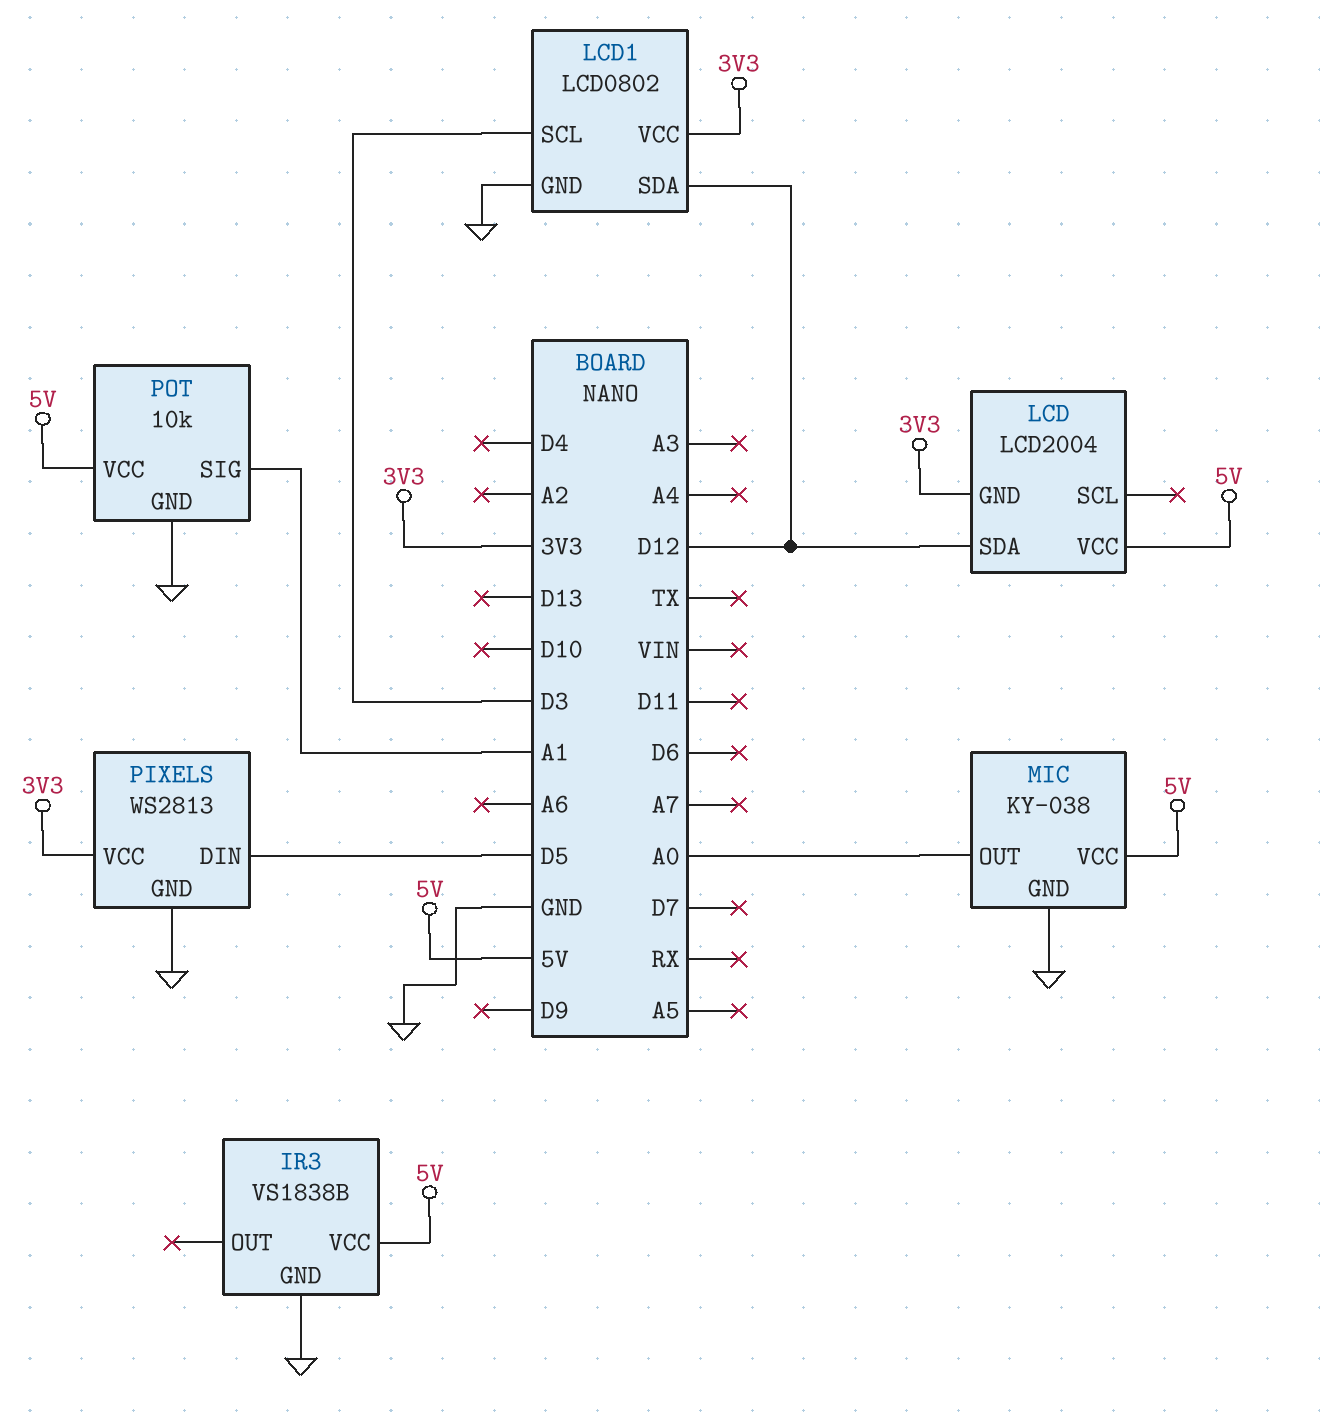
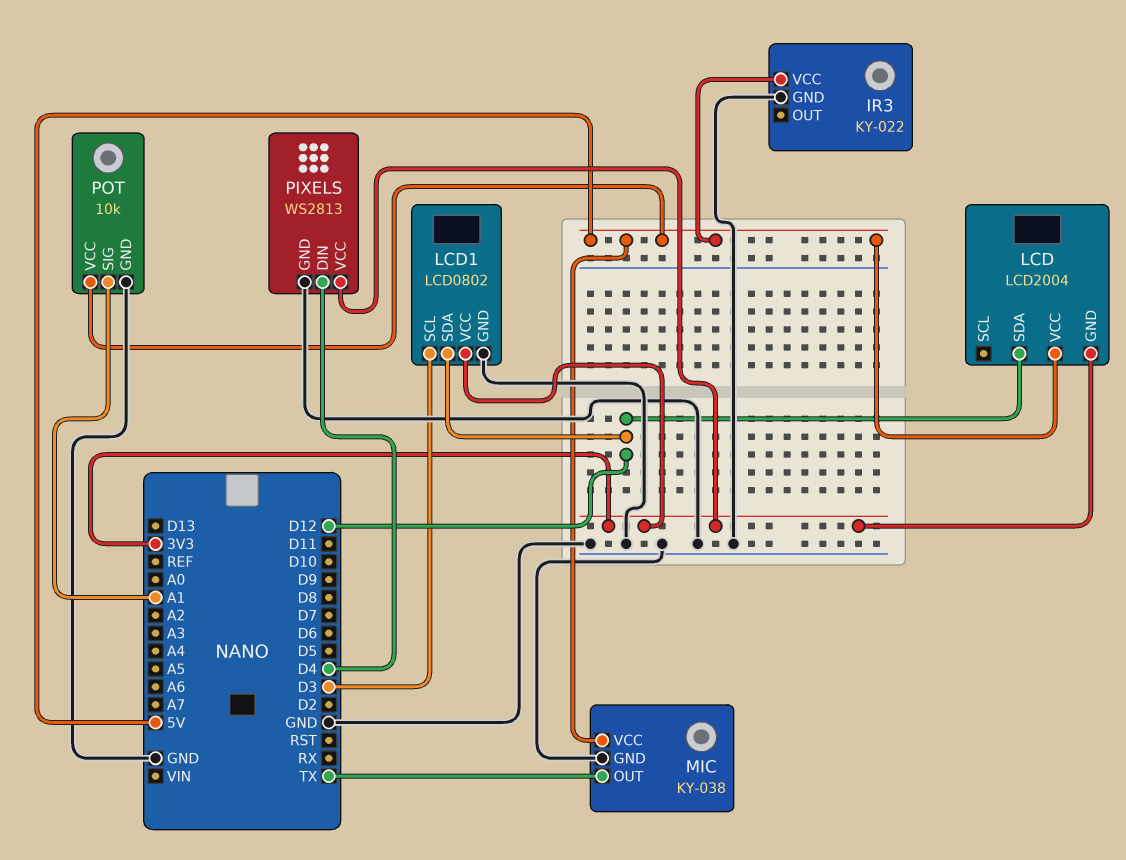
IR3: VS1838B -> KY-022
MIC pin OUT: A0 -> TX
PIXELS pin DIN: D5 -> D4

